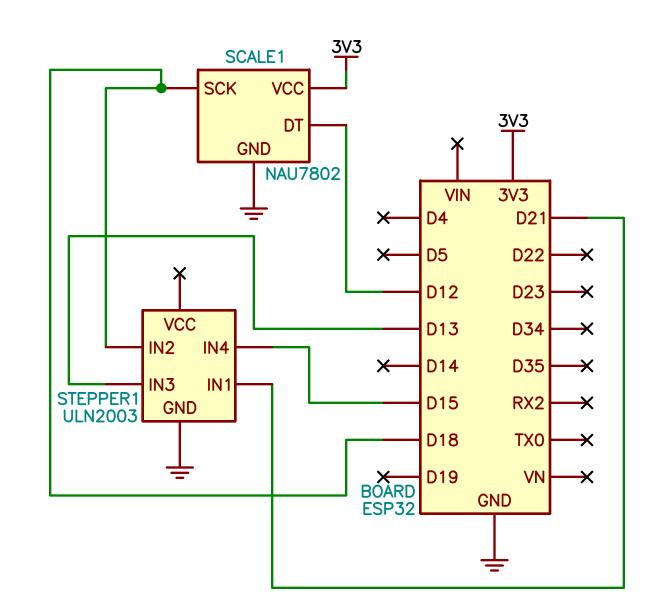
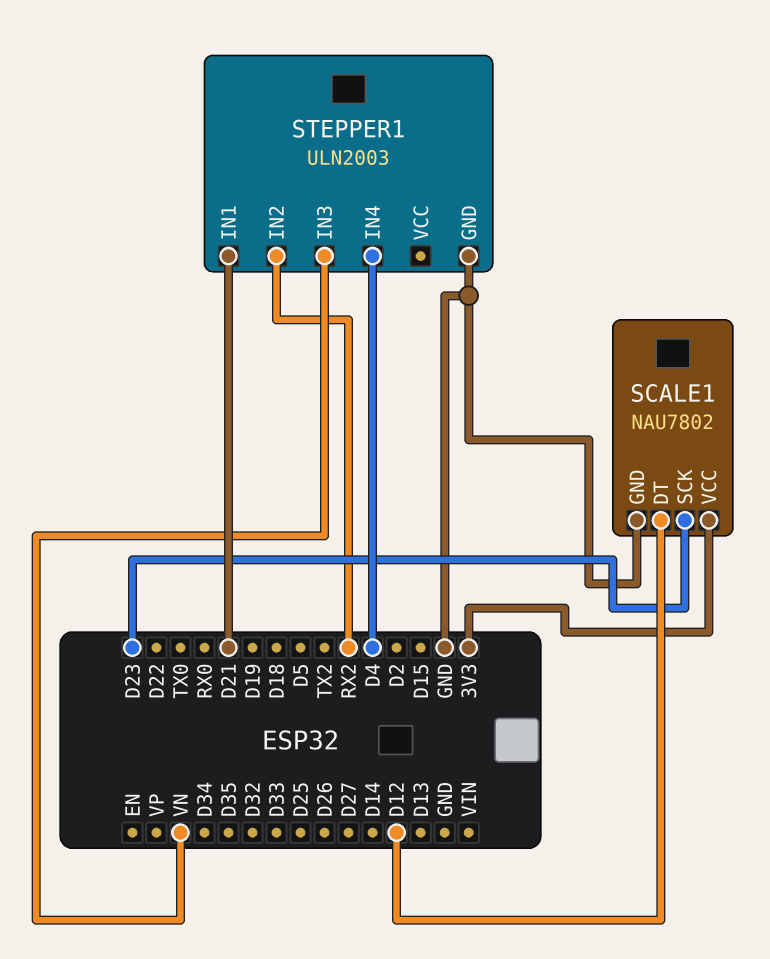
SCALE1 pin SCK: D18 -> D23
STEPPER1 pin IN2: D18 -> RX2
STEPPER1 pin IN3: D13 -> VN
STEPPER1 pin IN4: D15 -> D4

